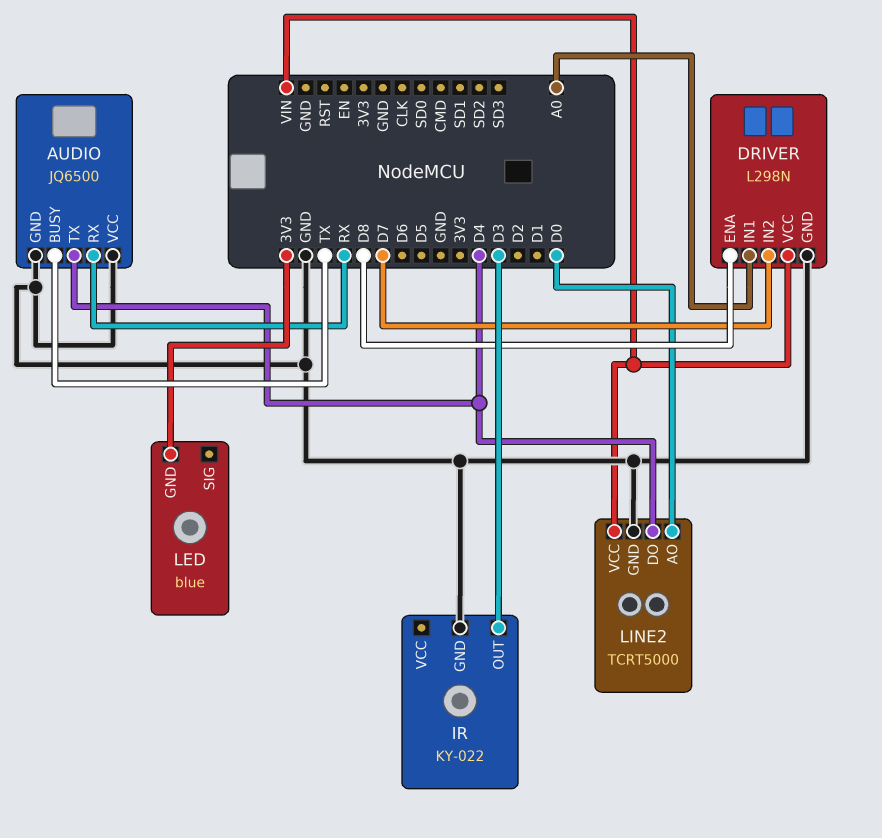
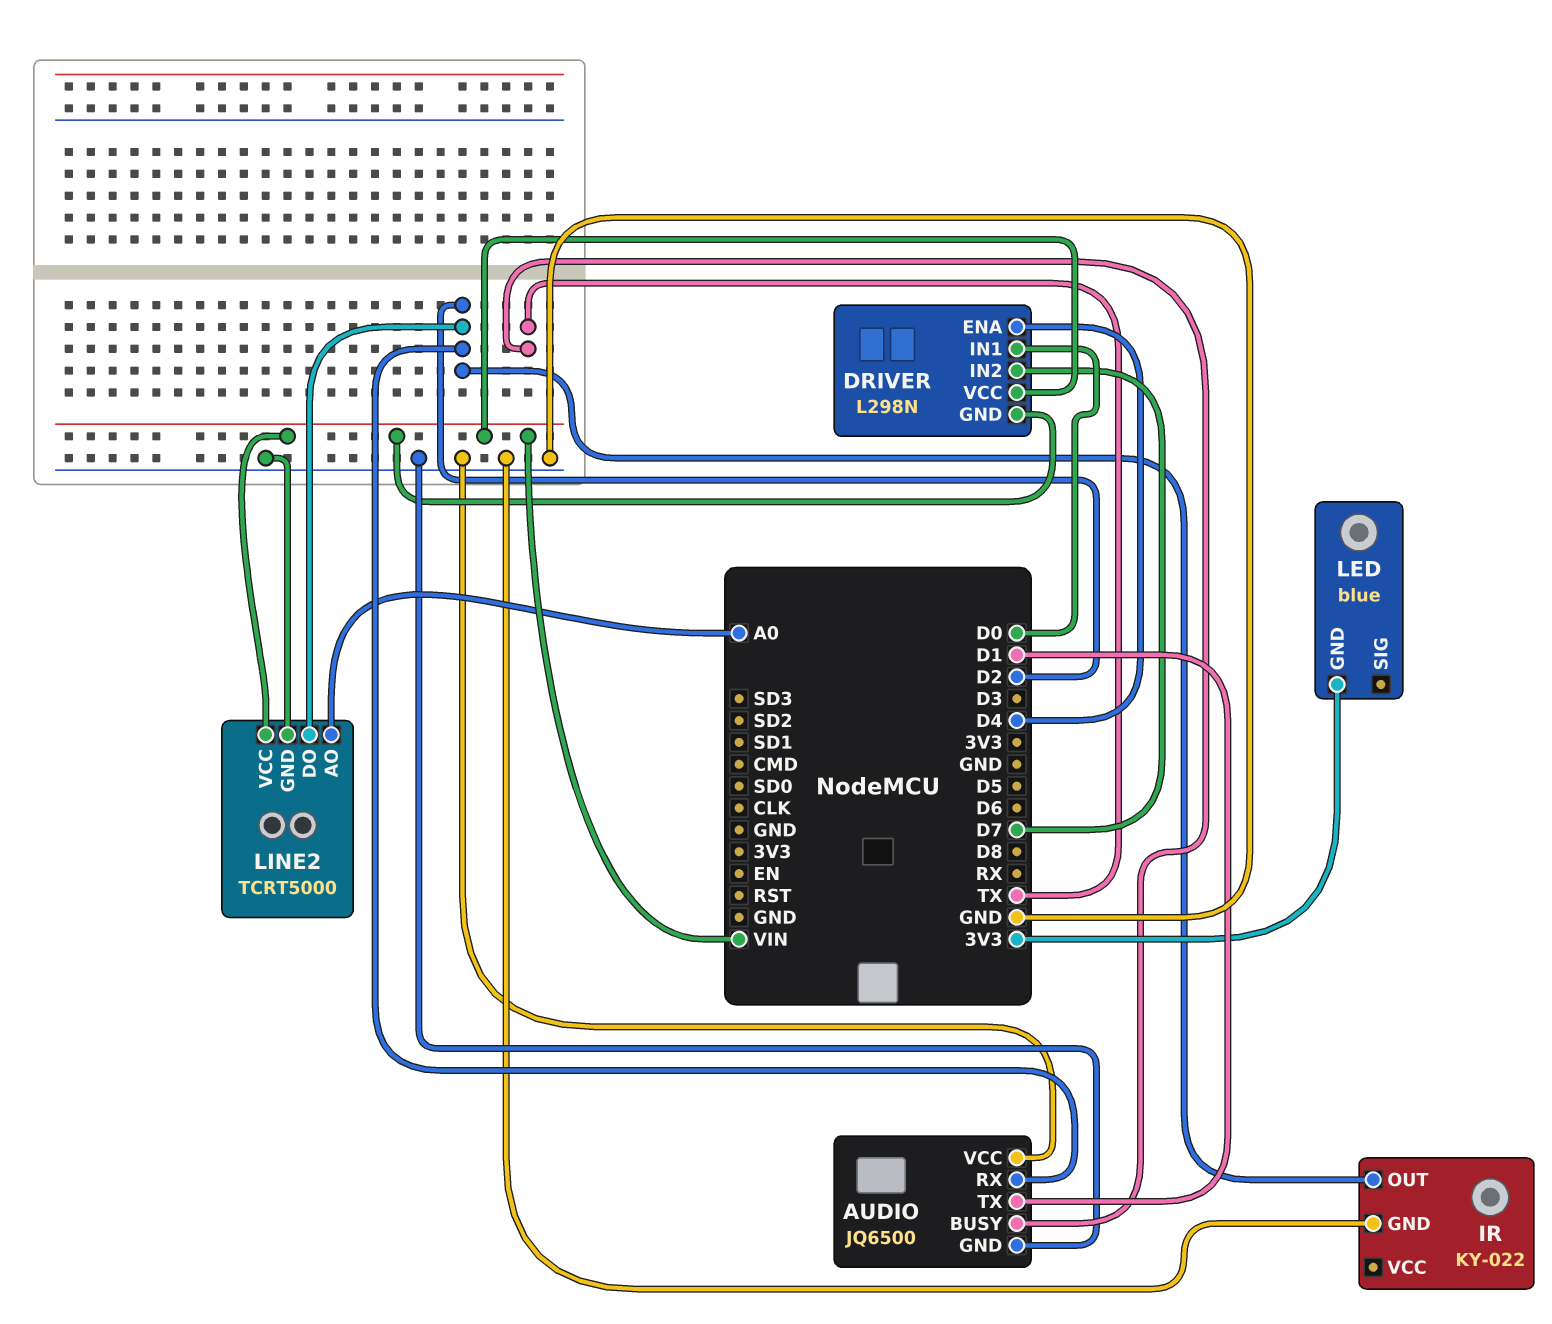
AUDIO pin RX: RX -> D2
AUDIO pin TX: D4 -> D1
DRIVER pin ENA: D8 -> D4
DRIVER pin GND: GND -> VIN
DRIVER pin IN1: A0 -> D0
IR pin OUT: D3 -> D2
LINE2 pin AO: D0 -> A0
LINE2 pin DO: D4 -> D2

